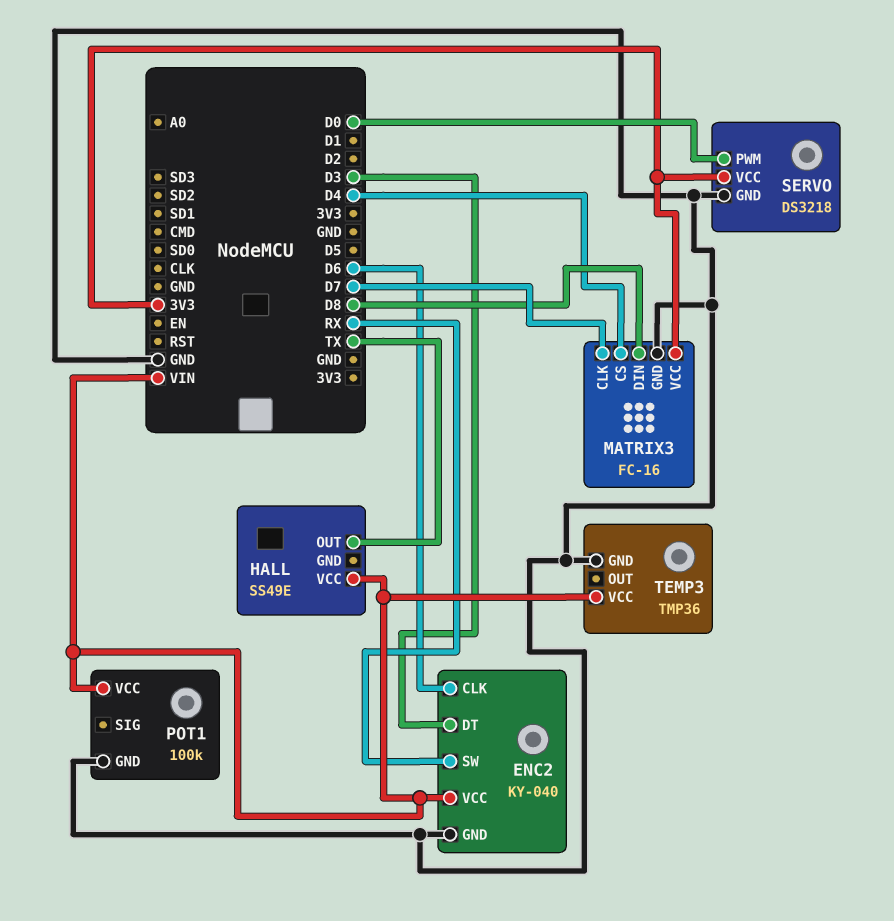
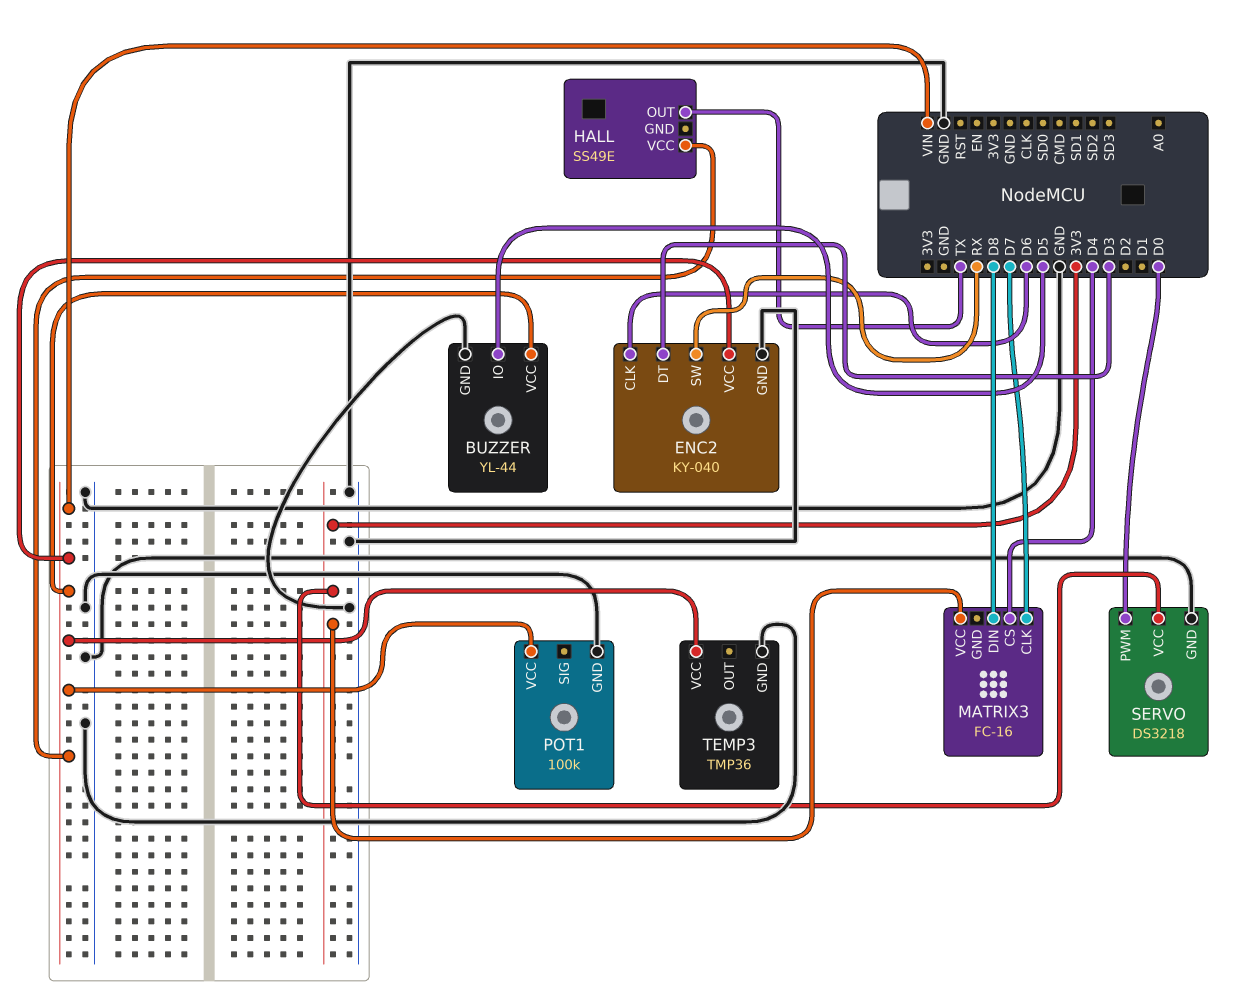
BUZZER: none -> YL-44
BUZZER pin GND: none -> GND
BUZZER pin IO: none -> D5
BUZZER pin VCC: none -> VIN
MATRIX3 pin GND: GND -> none

